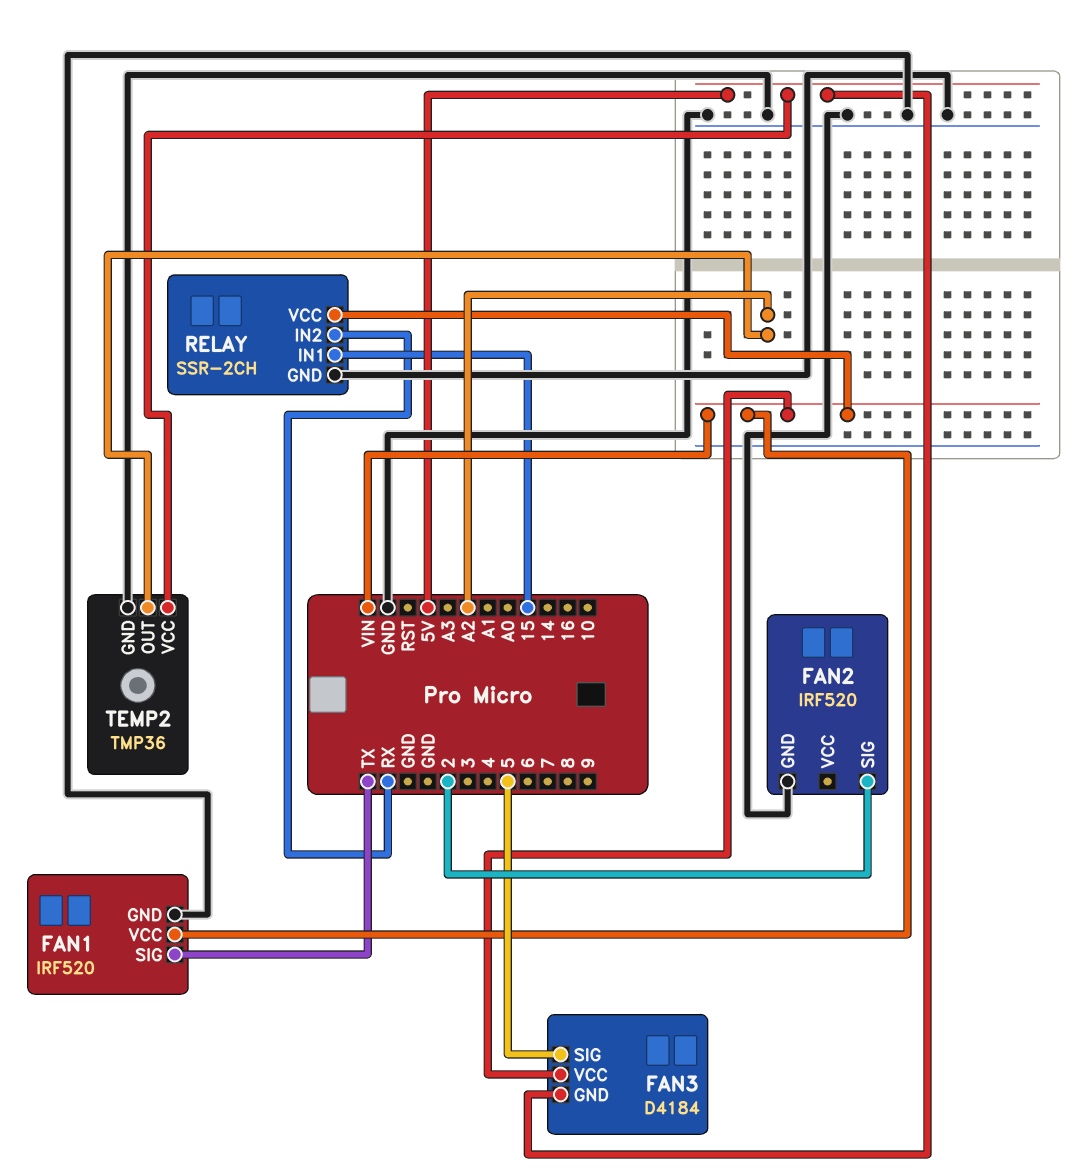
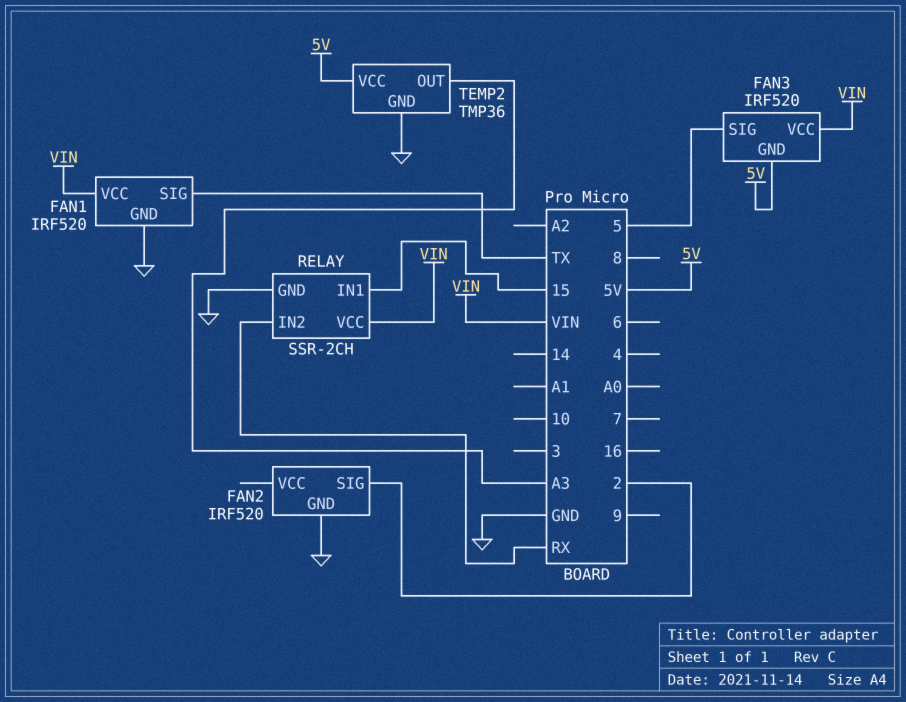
FAN3: D4184 -> IRF520
TEMP2 pin OUT: A2 -> A3

